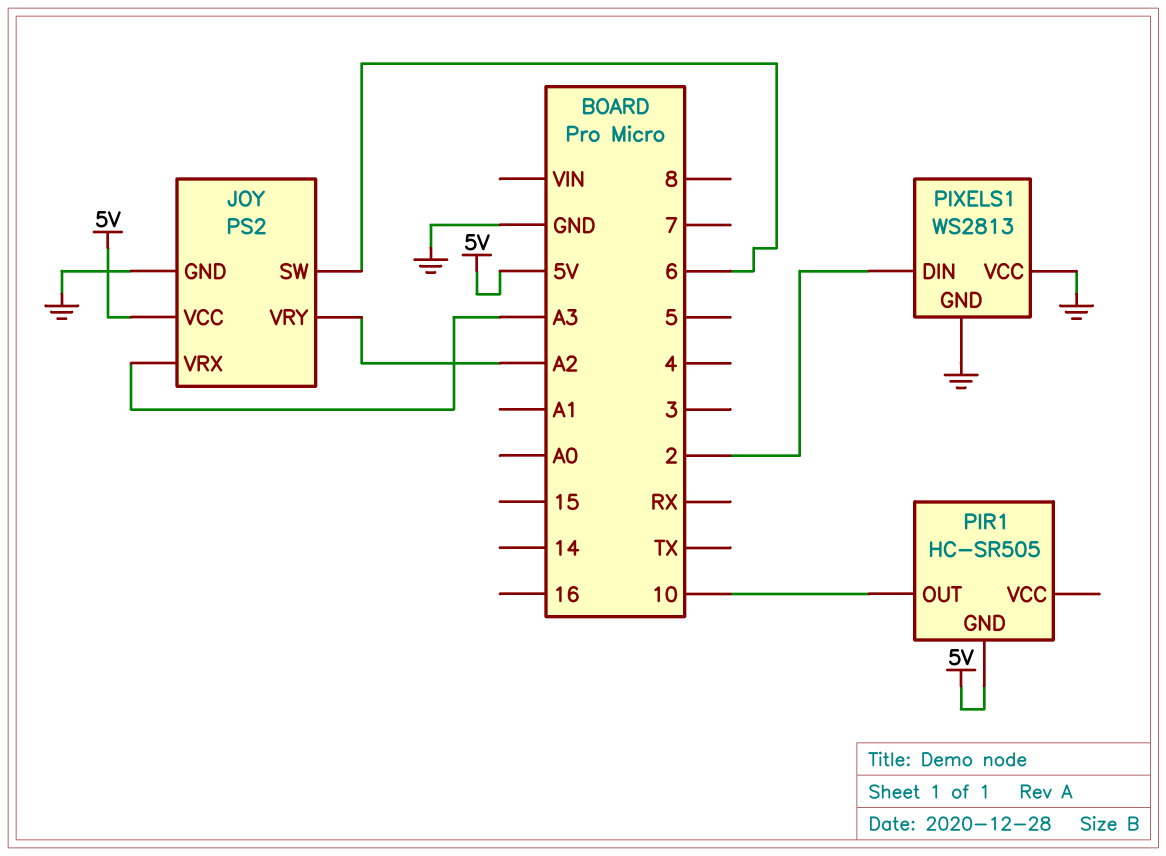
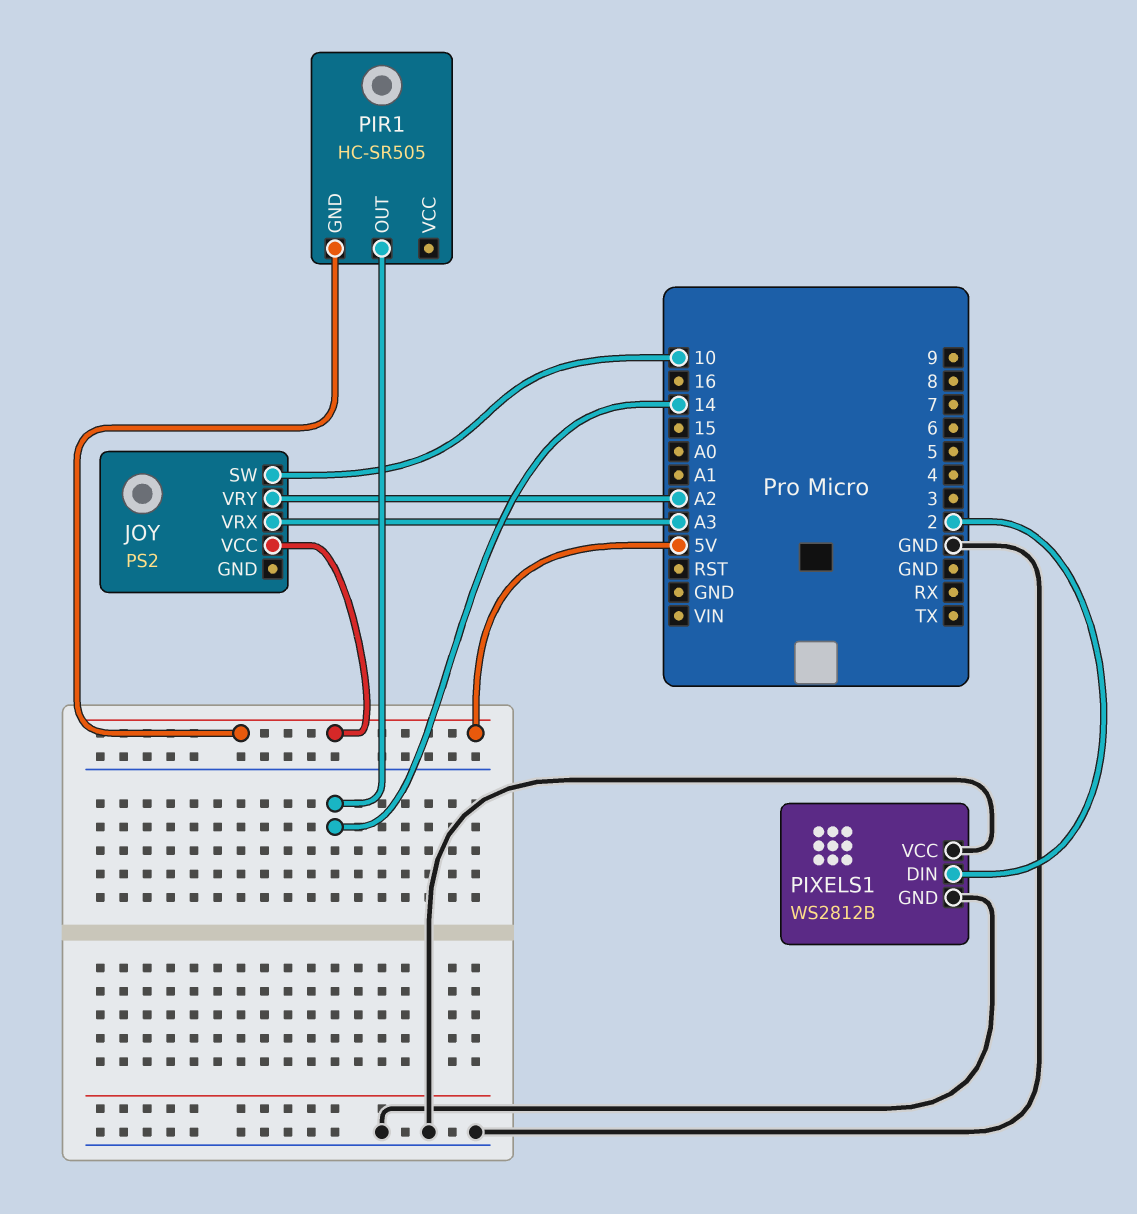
JOY pin GND: GND -> none
JOY pin SW: 6 -> 10
PIR1 pin OUT: 10 -> 14
PIXELS1: WS2813 -> WS2812B

